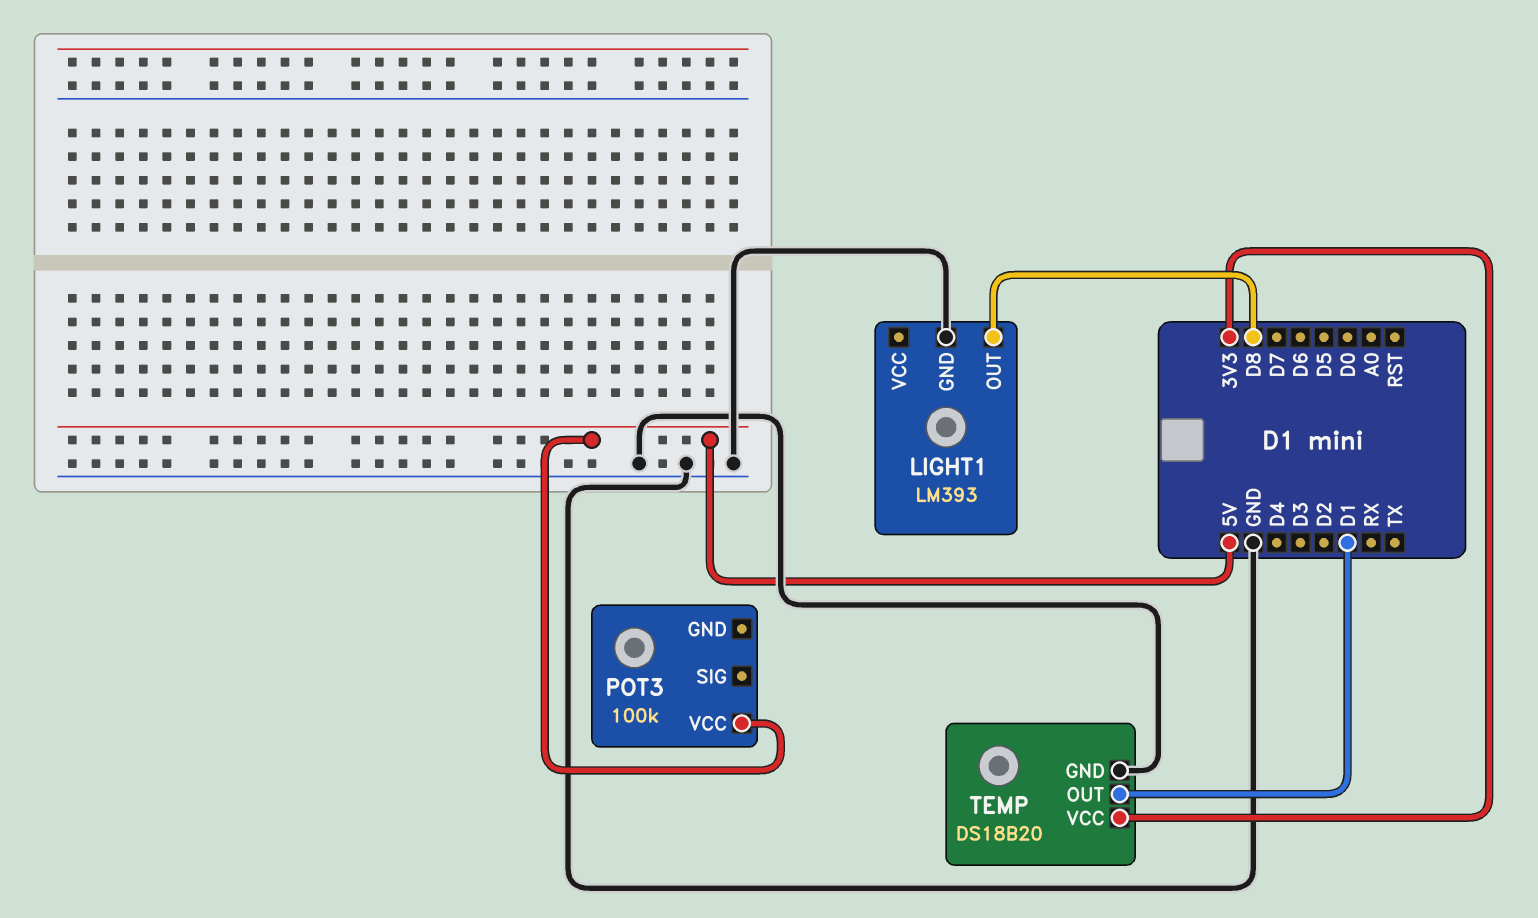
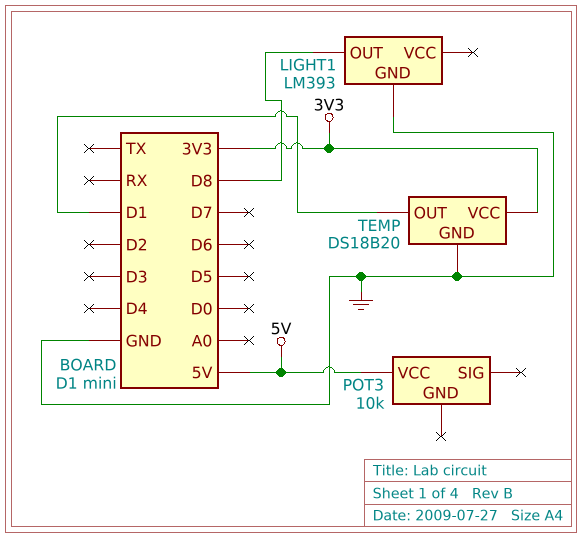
POT3: 100k -> 10k

